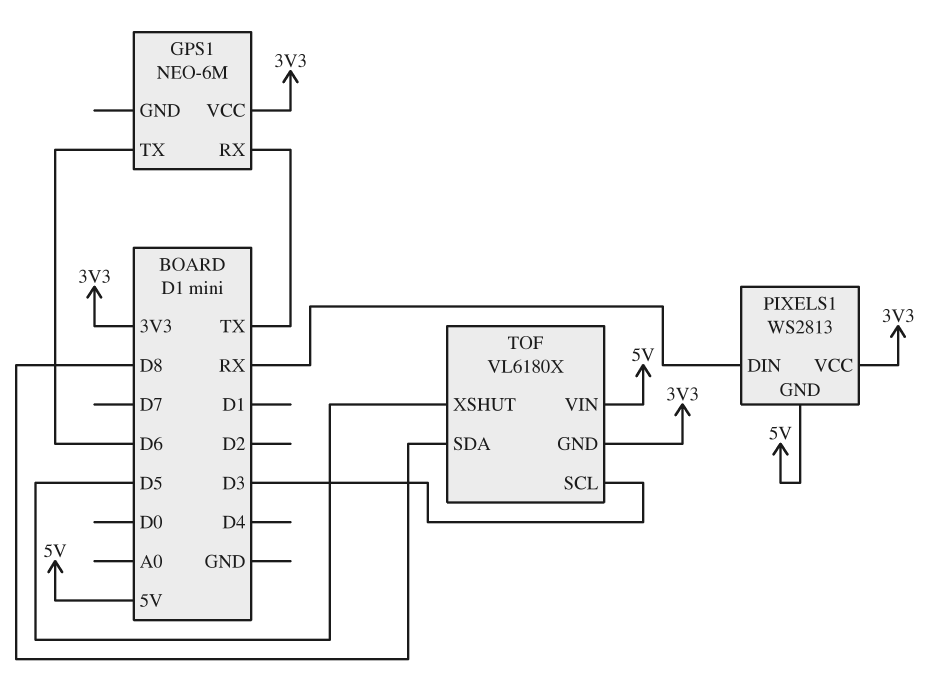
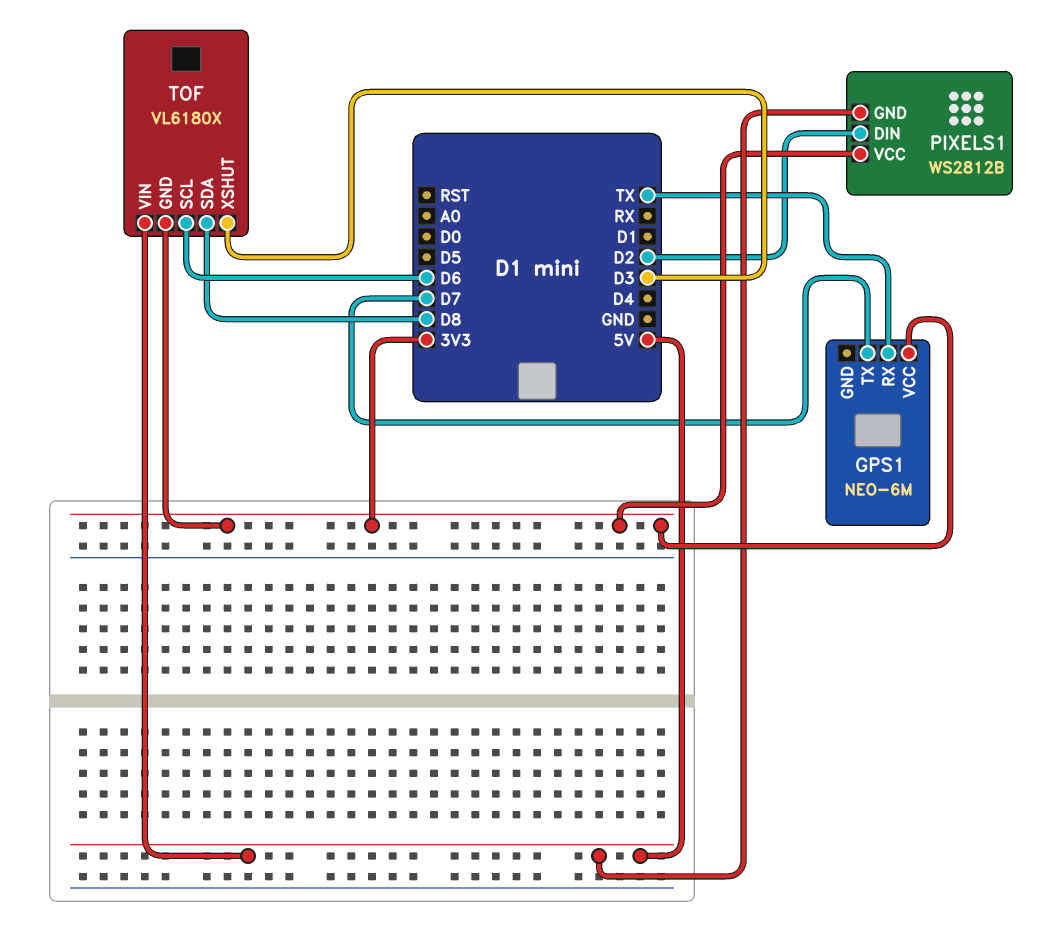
GPS1 pin TX: D6 -> D7
PIXELS1: WS2813 -> WS2812B
PIXELS1 pin DIN: RX -> D2
TOF pin SCL: D3 -> D6
TOF pin XSHUT: D5 -> D3

